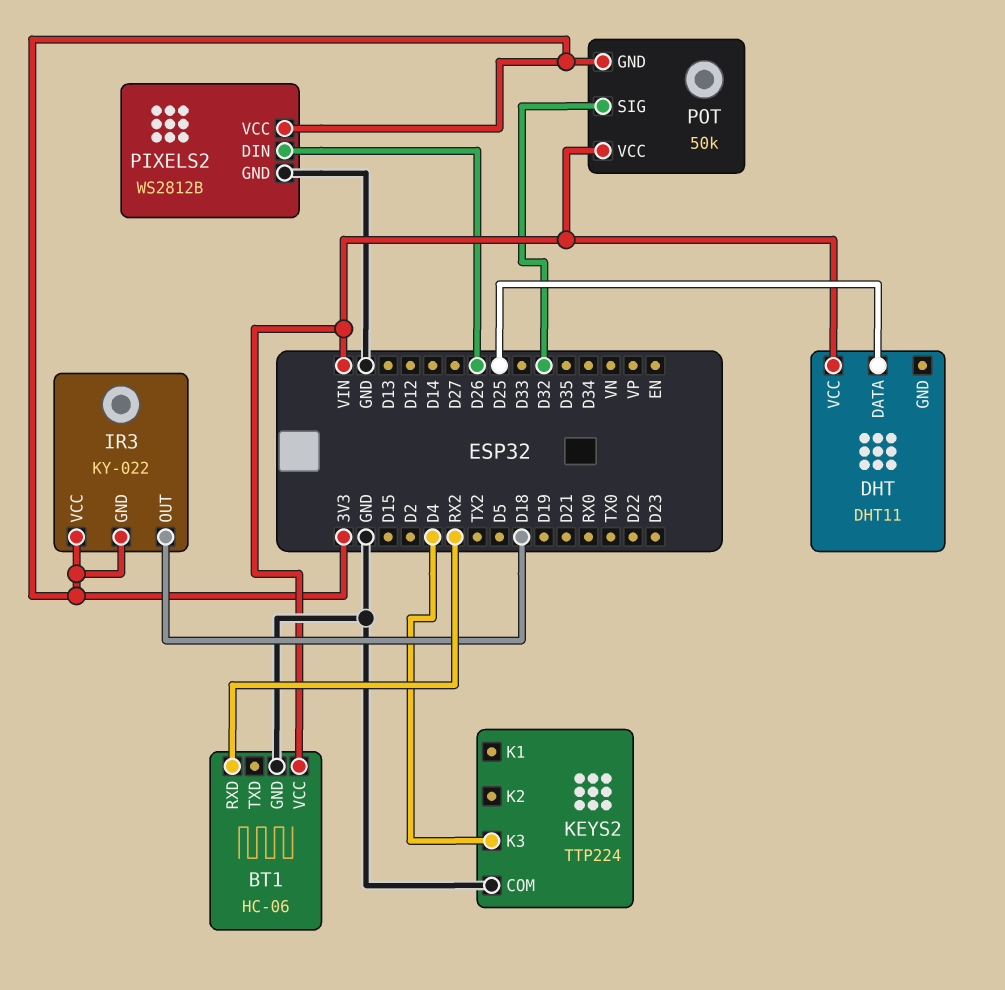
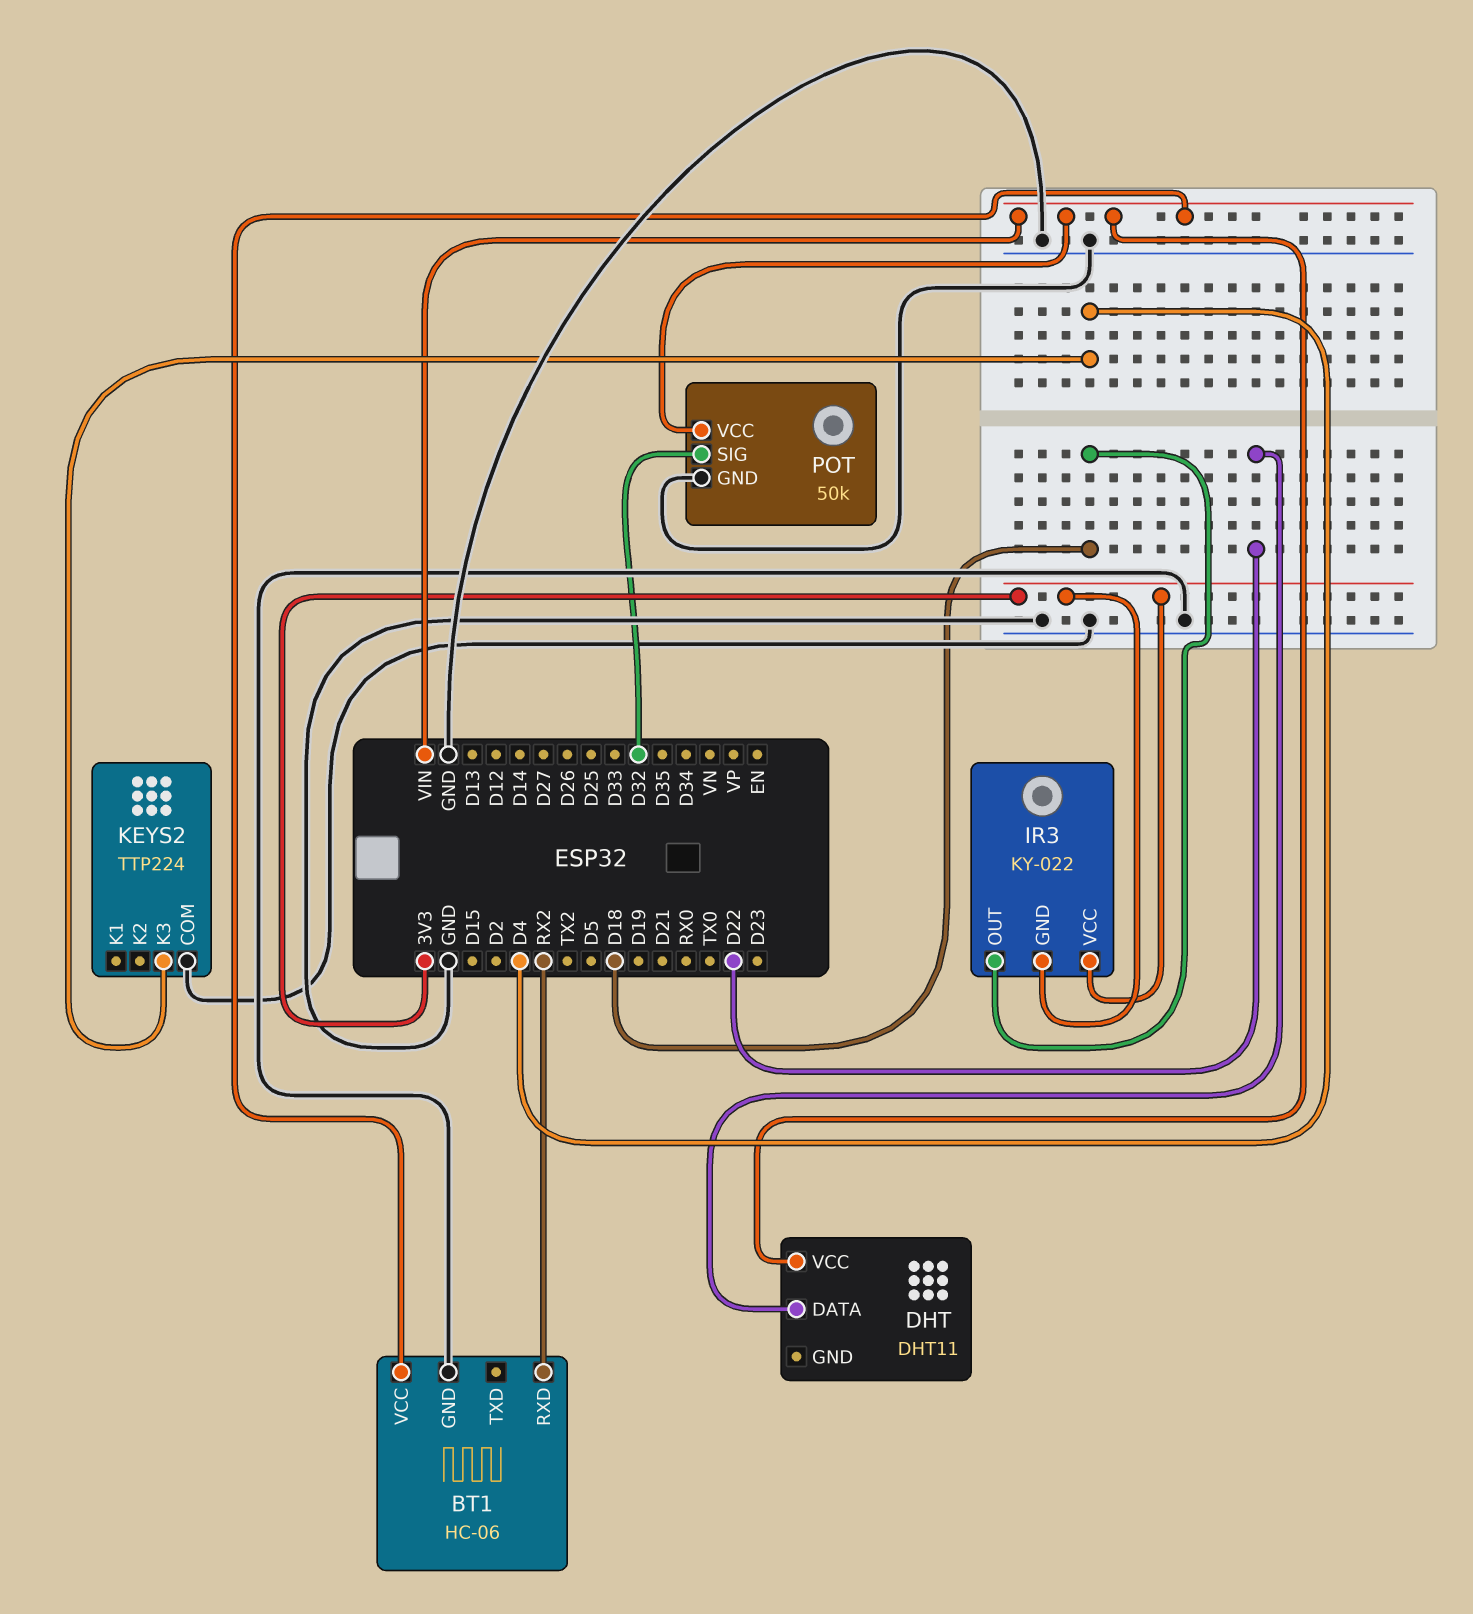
DHT pin DATA: D25 -> D22
PIXELS2: WS2812B -> none
PIXELS2 pin DIN: D26 -> none
PIXELS2 pin GND: GND -> none
PIXELS2 pin VCC: 3V3 -> none
POT pin GND: 3V3 -> GND

